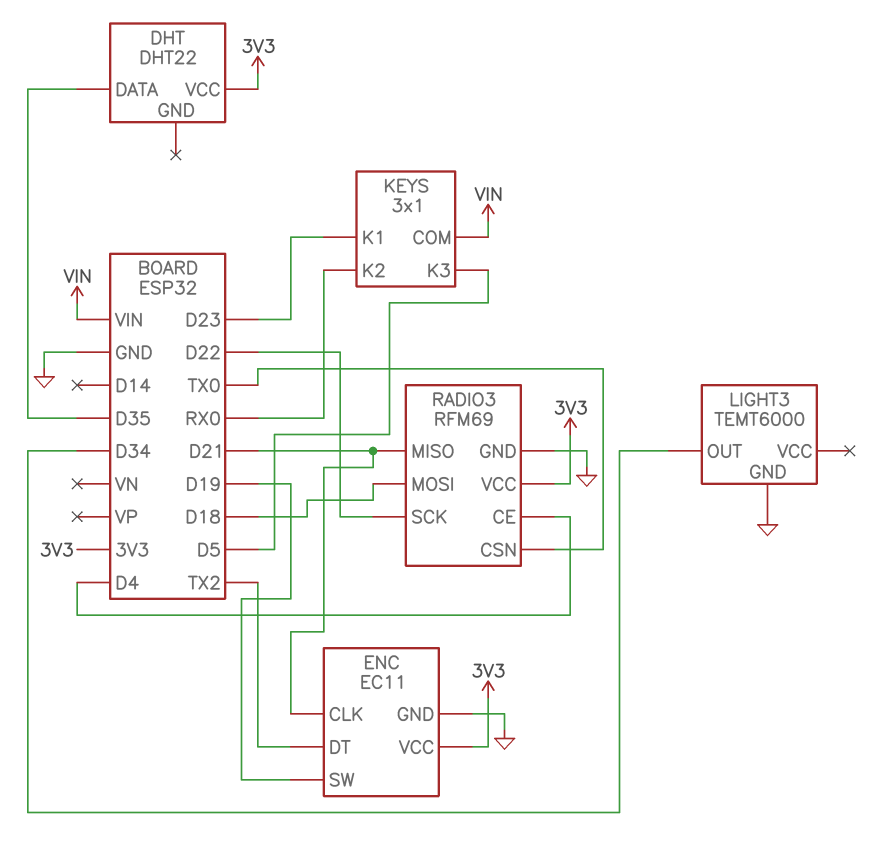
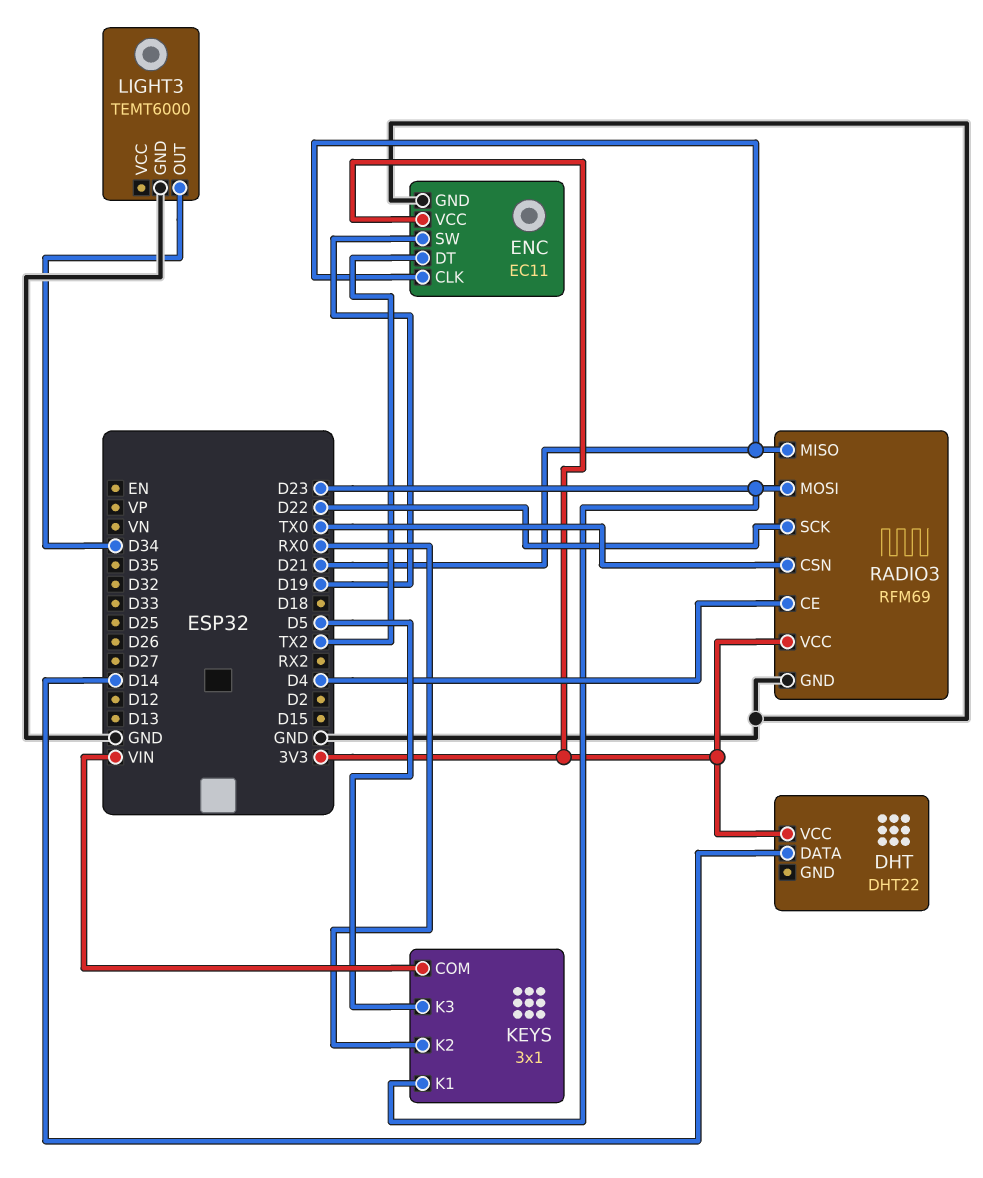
DHT pin DATA: D35 -> D14
RADIO3 pin MOSI: D18 -> D23

